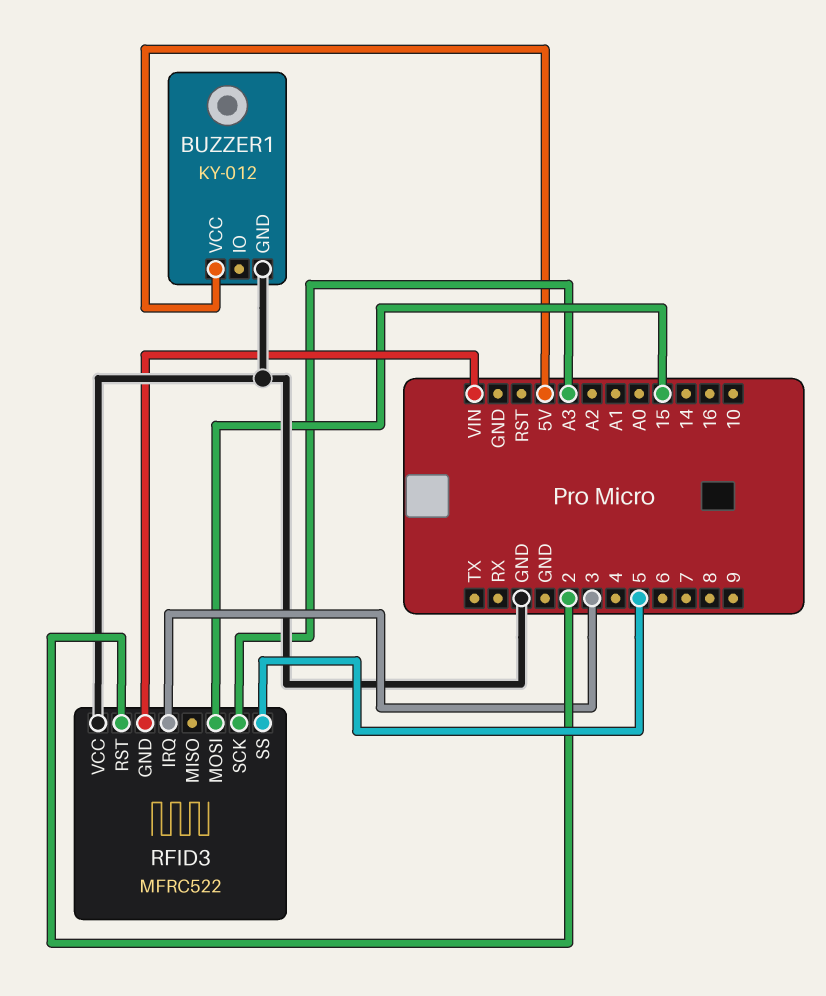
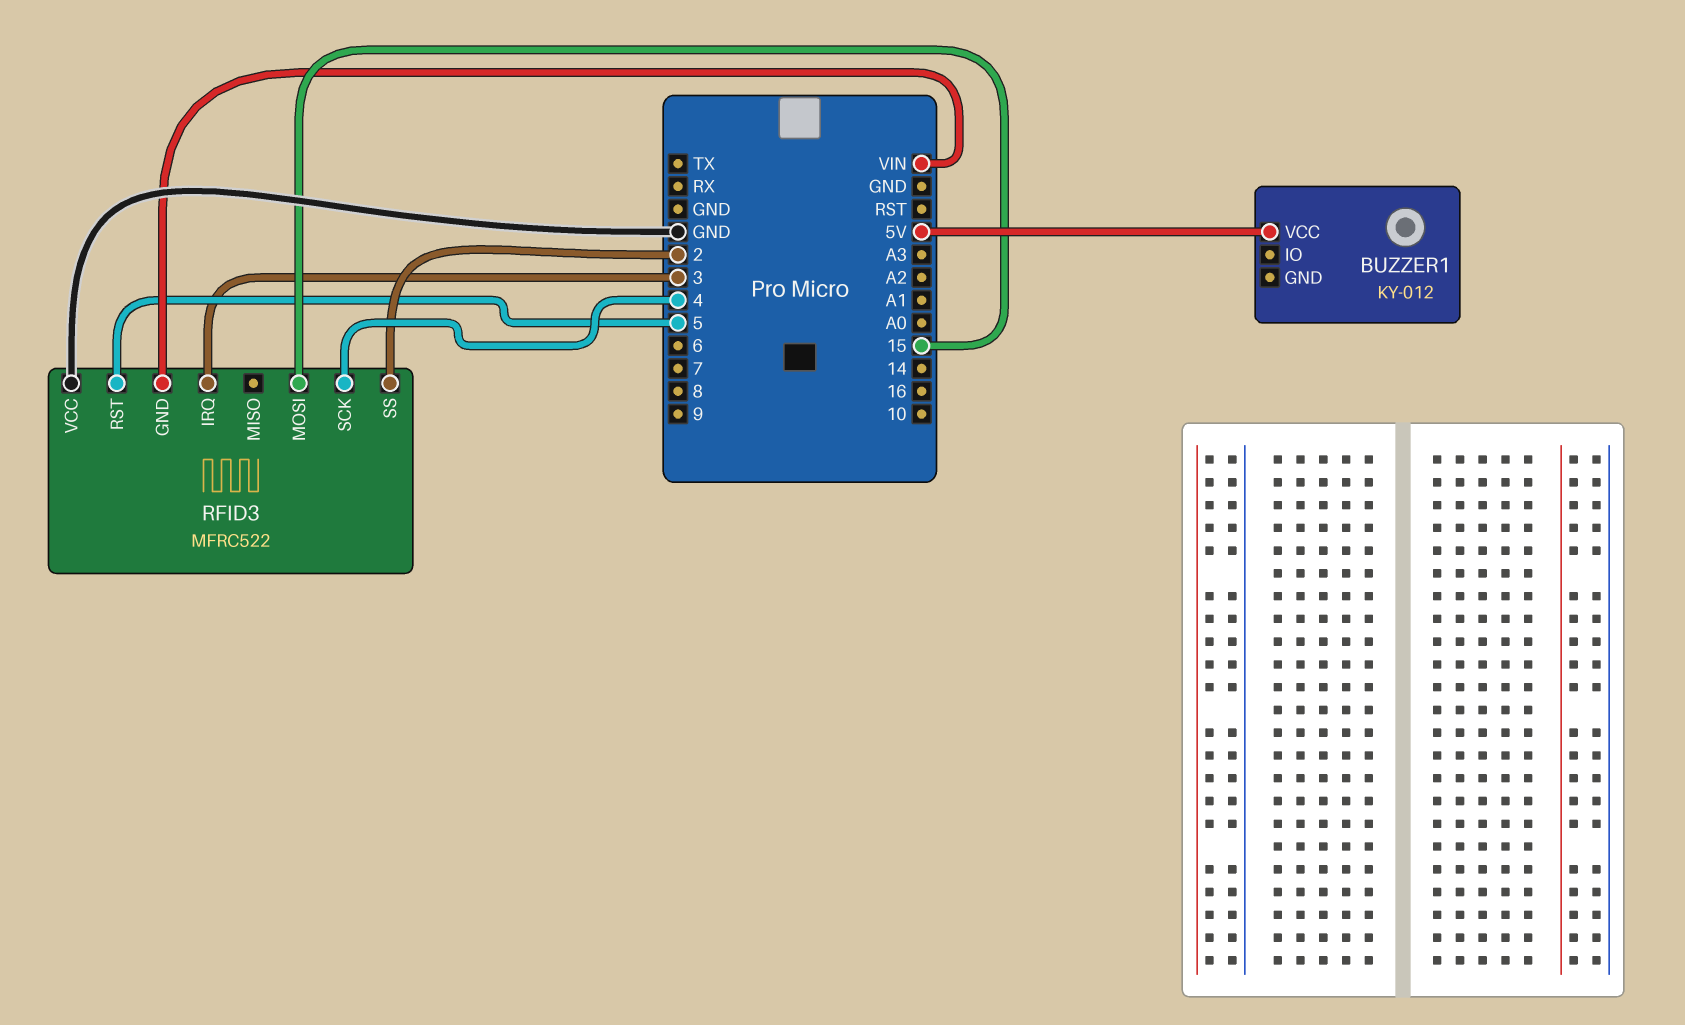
BUZZER1 pin GND: GND -> none
RFID3 pin RST: 2 -> 5
RFID3 pin SCK: A3 -> 4
RFID3 pin SS: 5 -> 2

